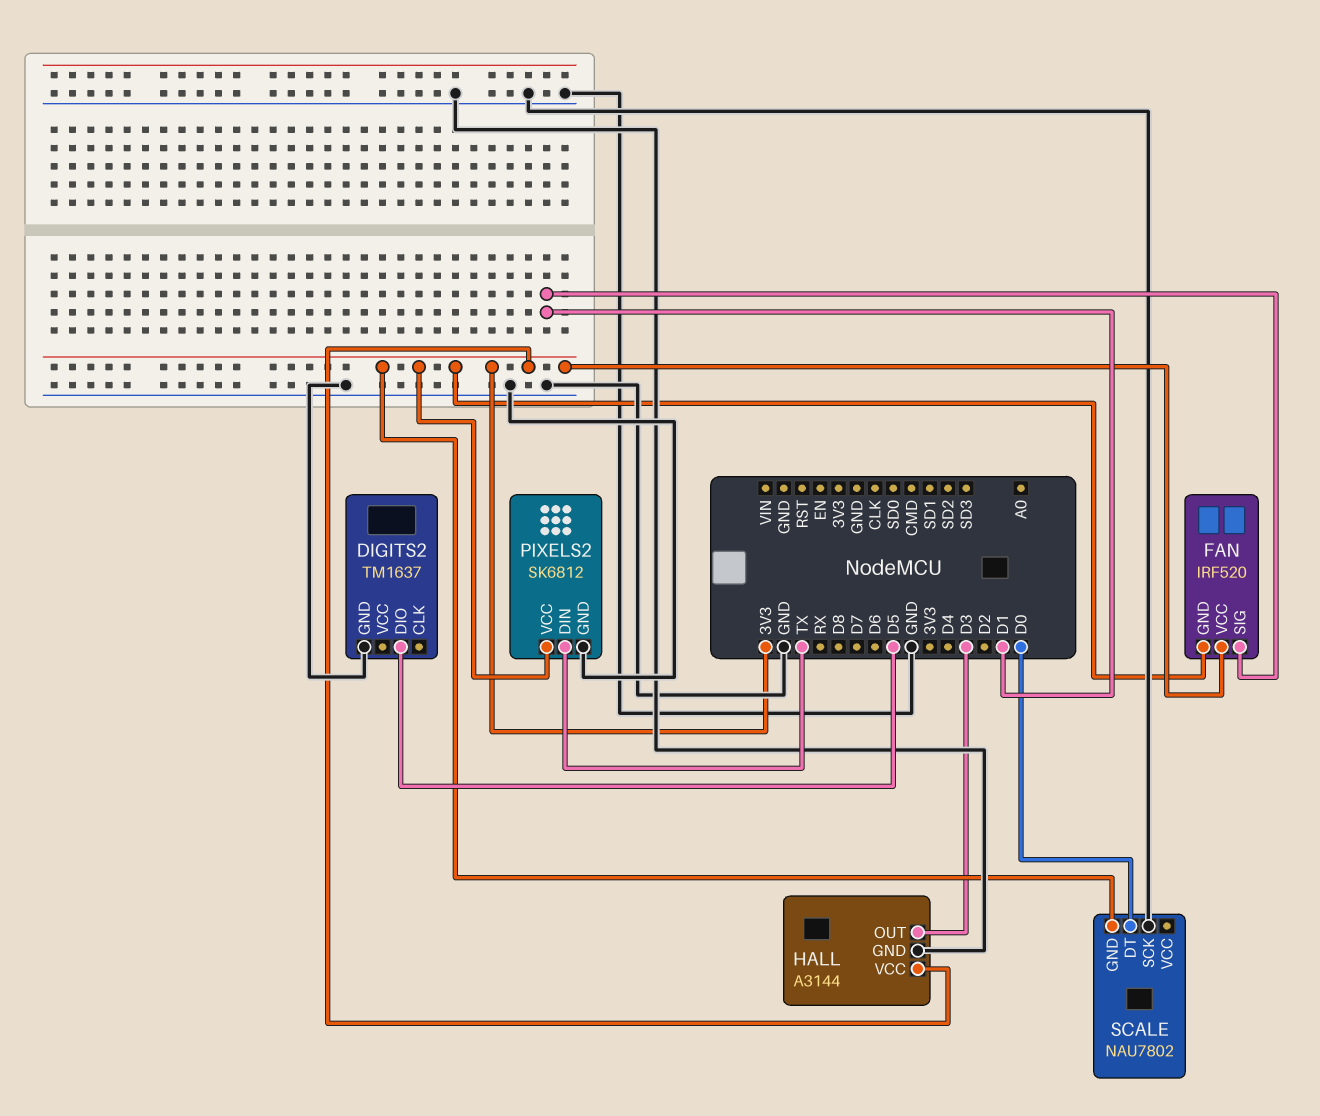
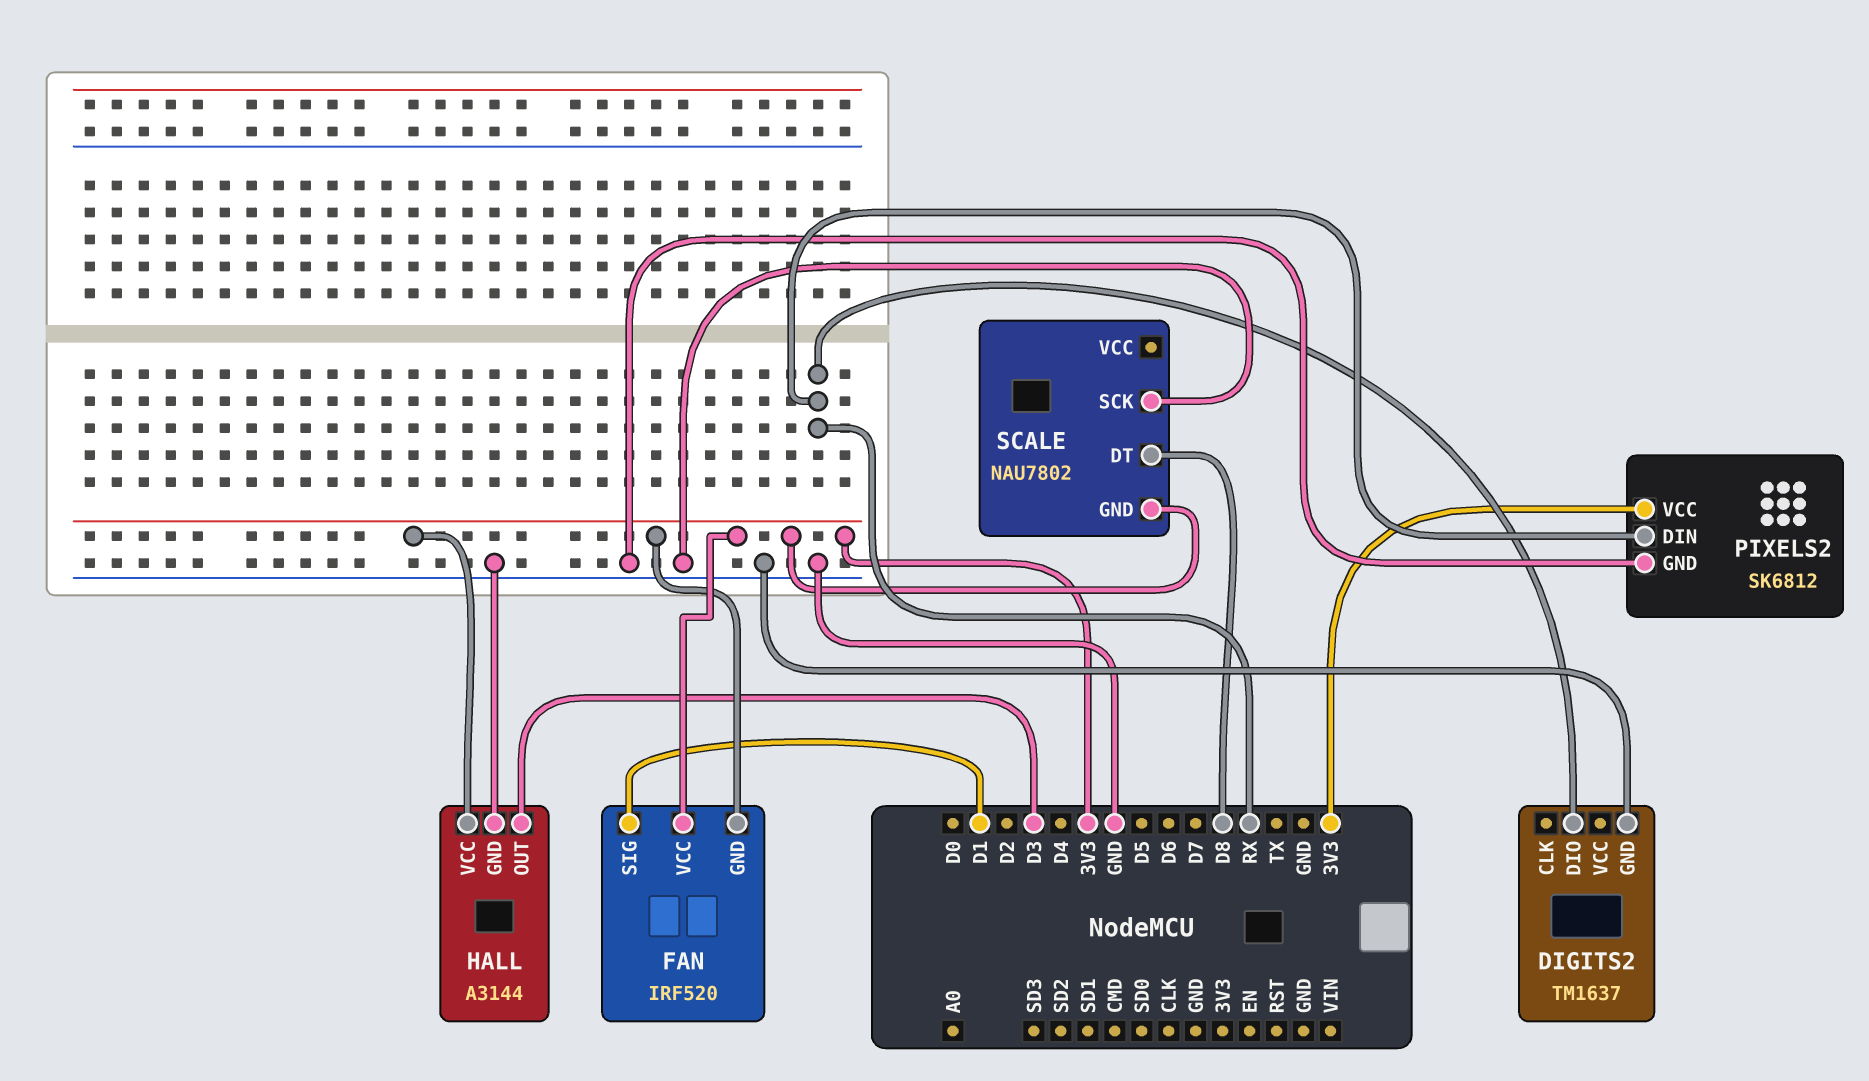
DIGITS2 pin DIO: D5 -> RX
PIXELS2 pin DIN: TX -> RX
SCALE pin DT: D0 -> D8

